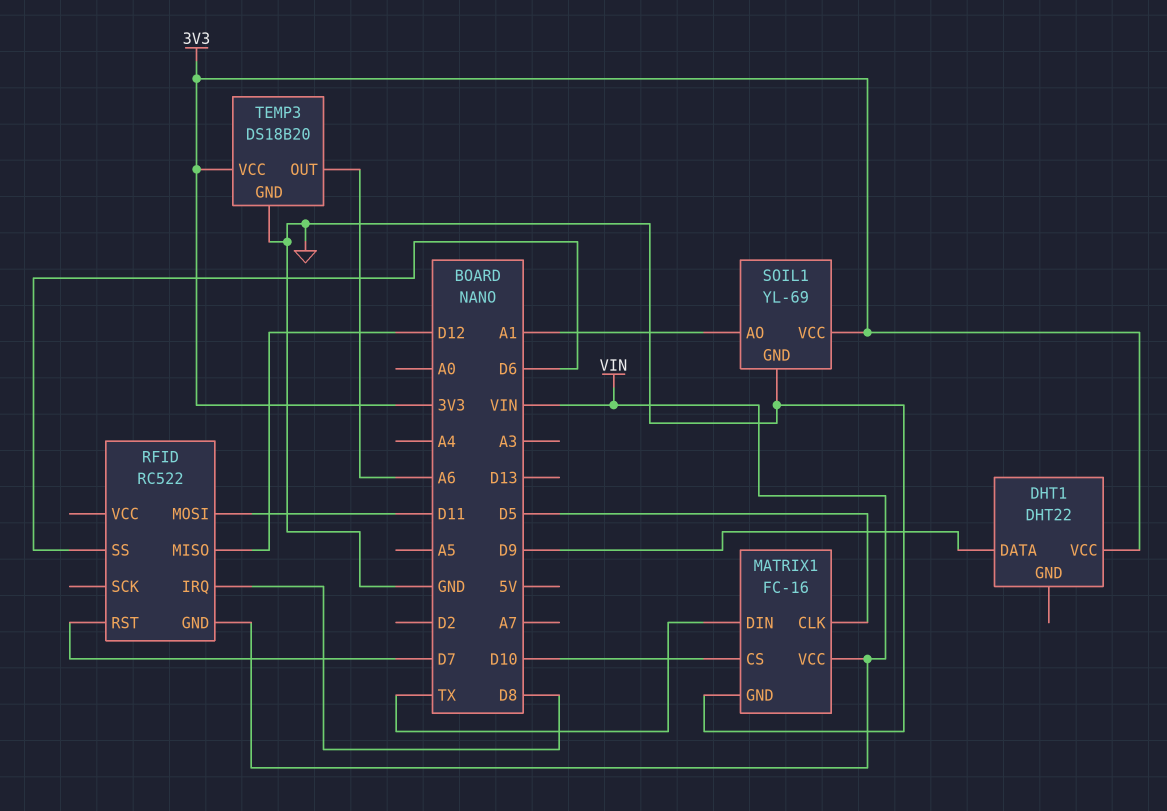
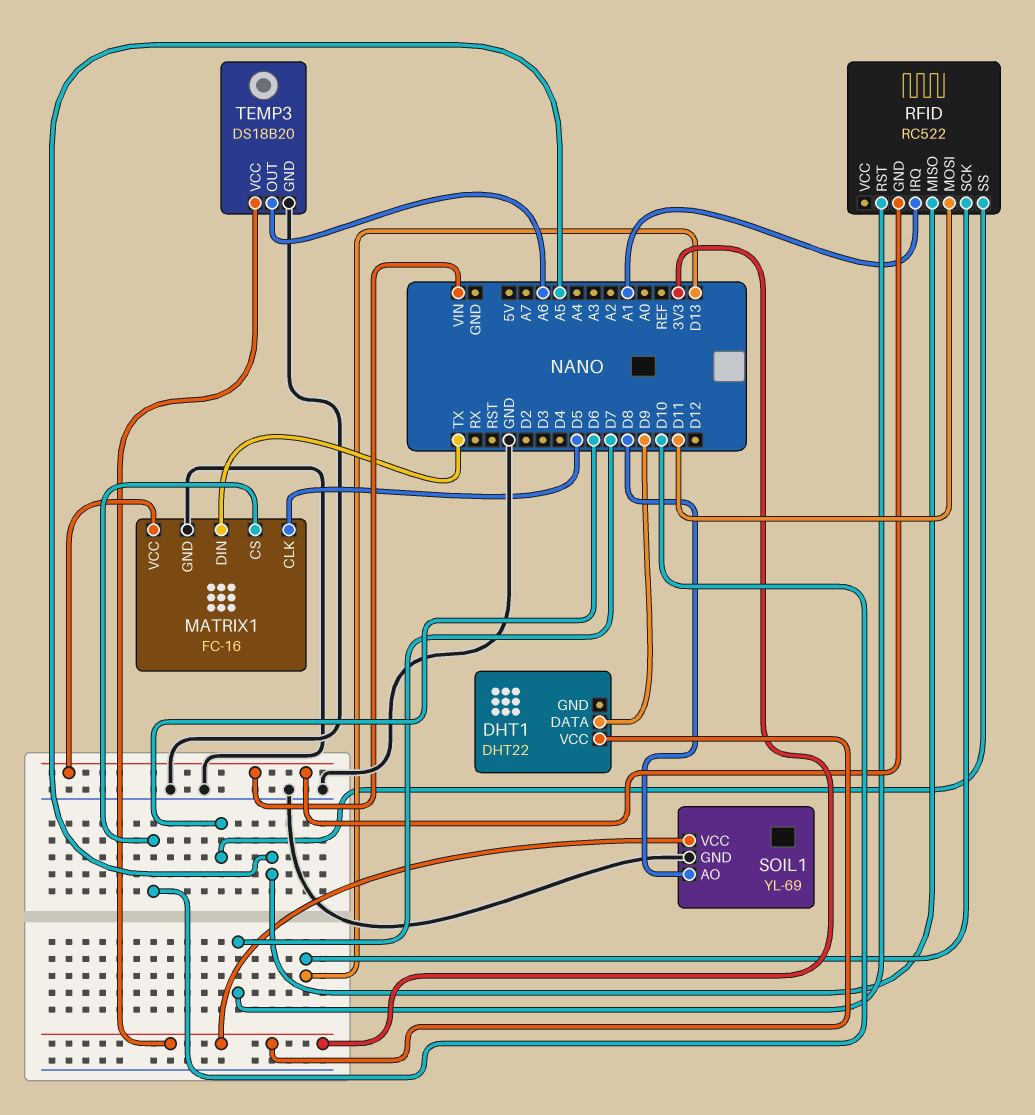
RFID pin IRQ: D8 -> A1
RFID pin MISO: D12 -> A5
RFID pin SCK: none -> D13
SOIL1 pin AO: A1 -> D8

